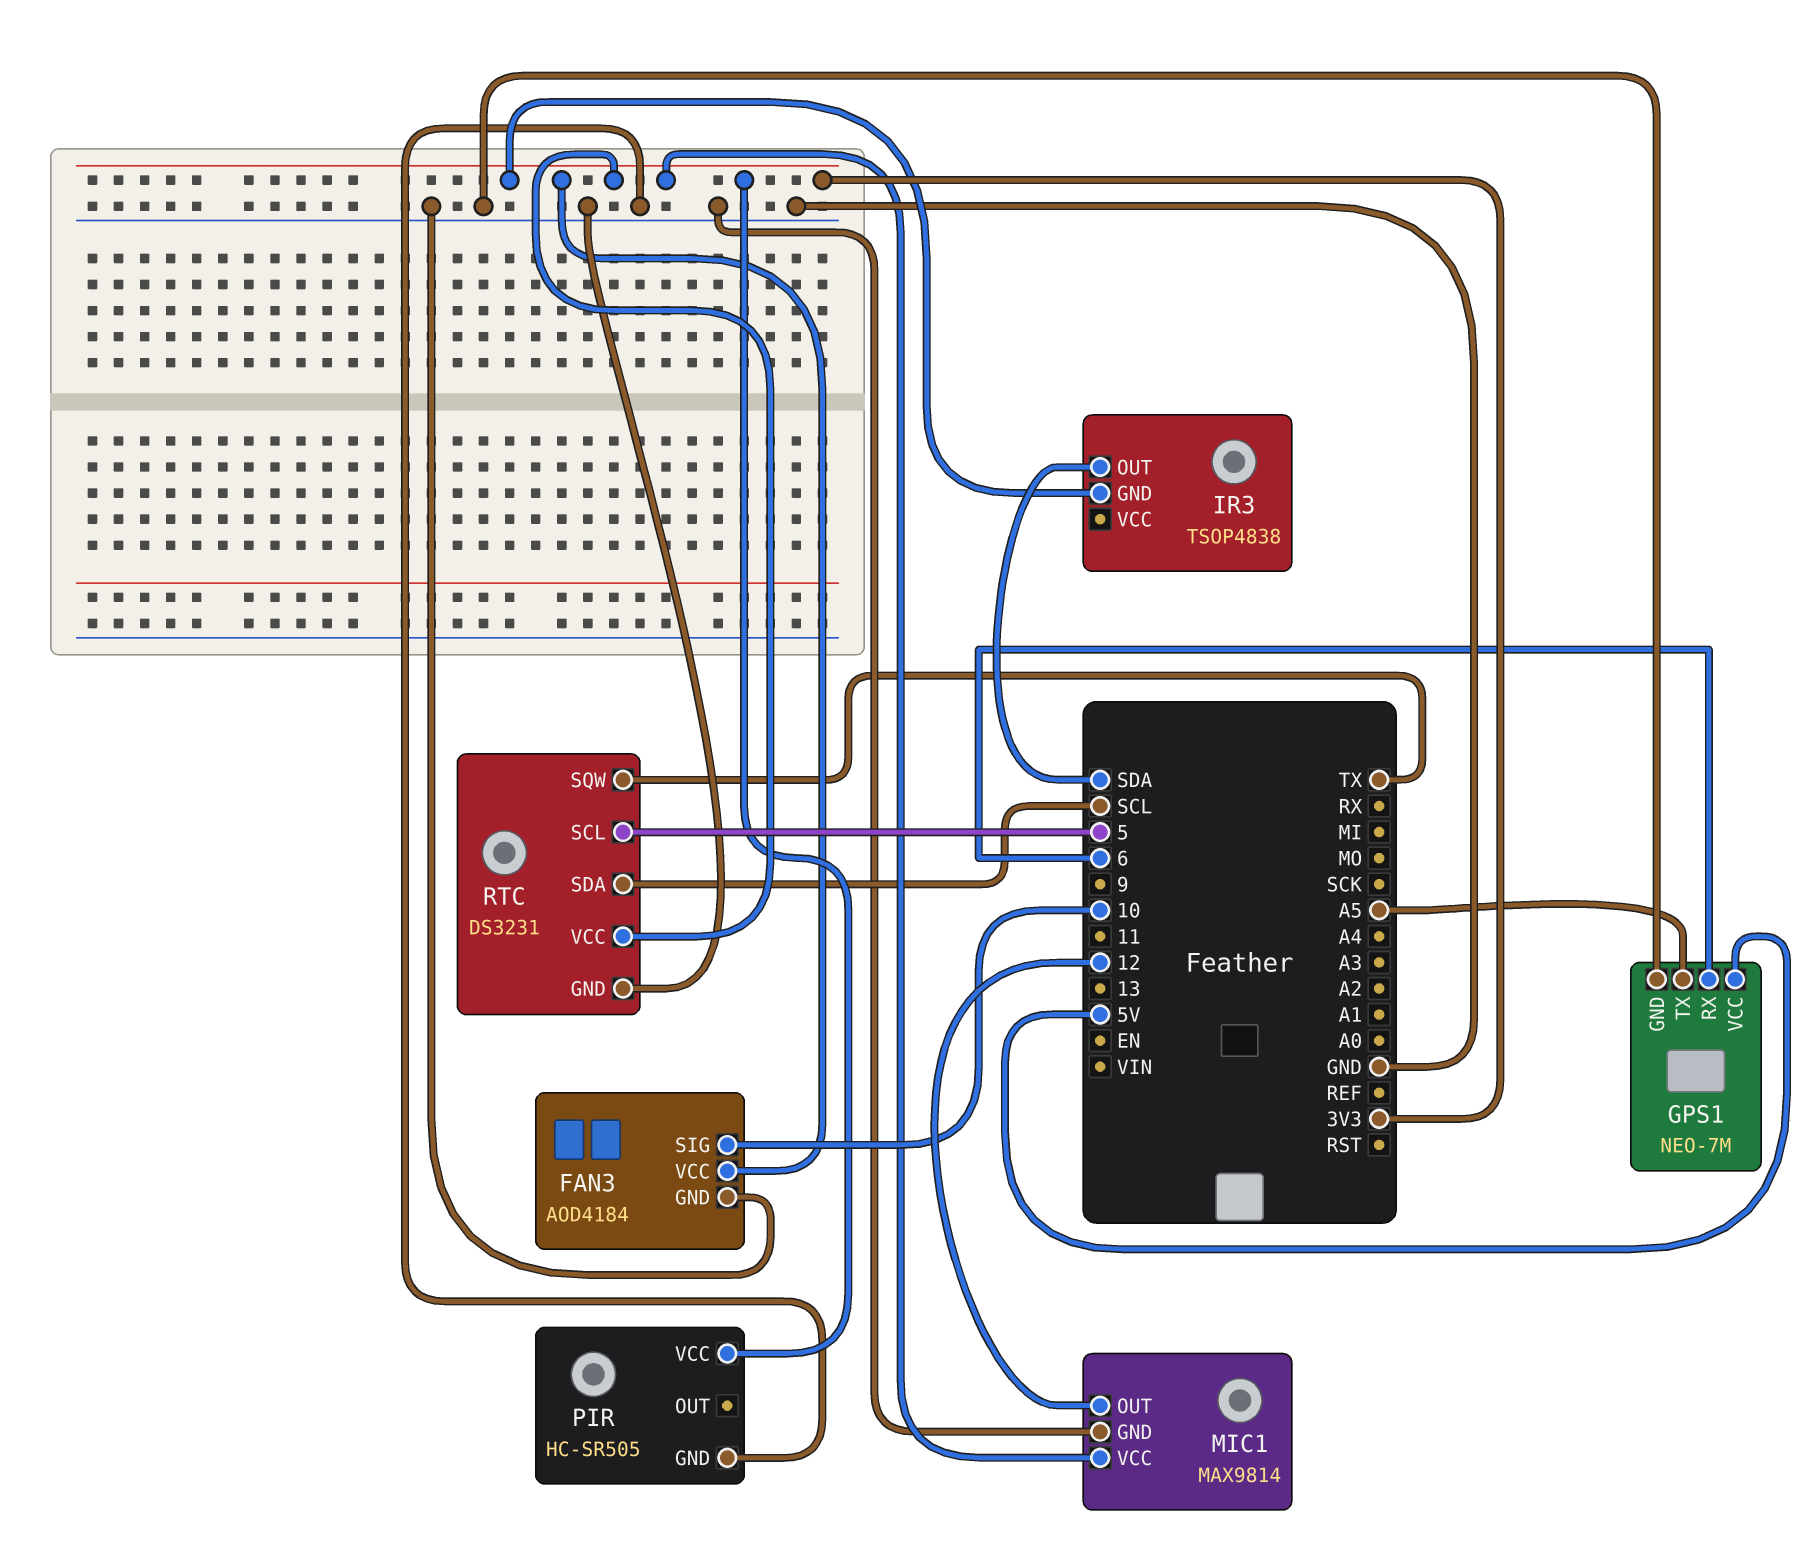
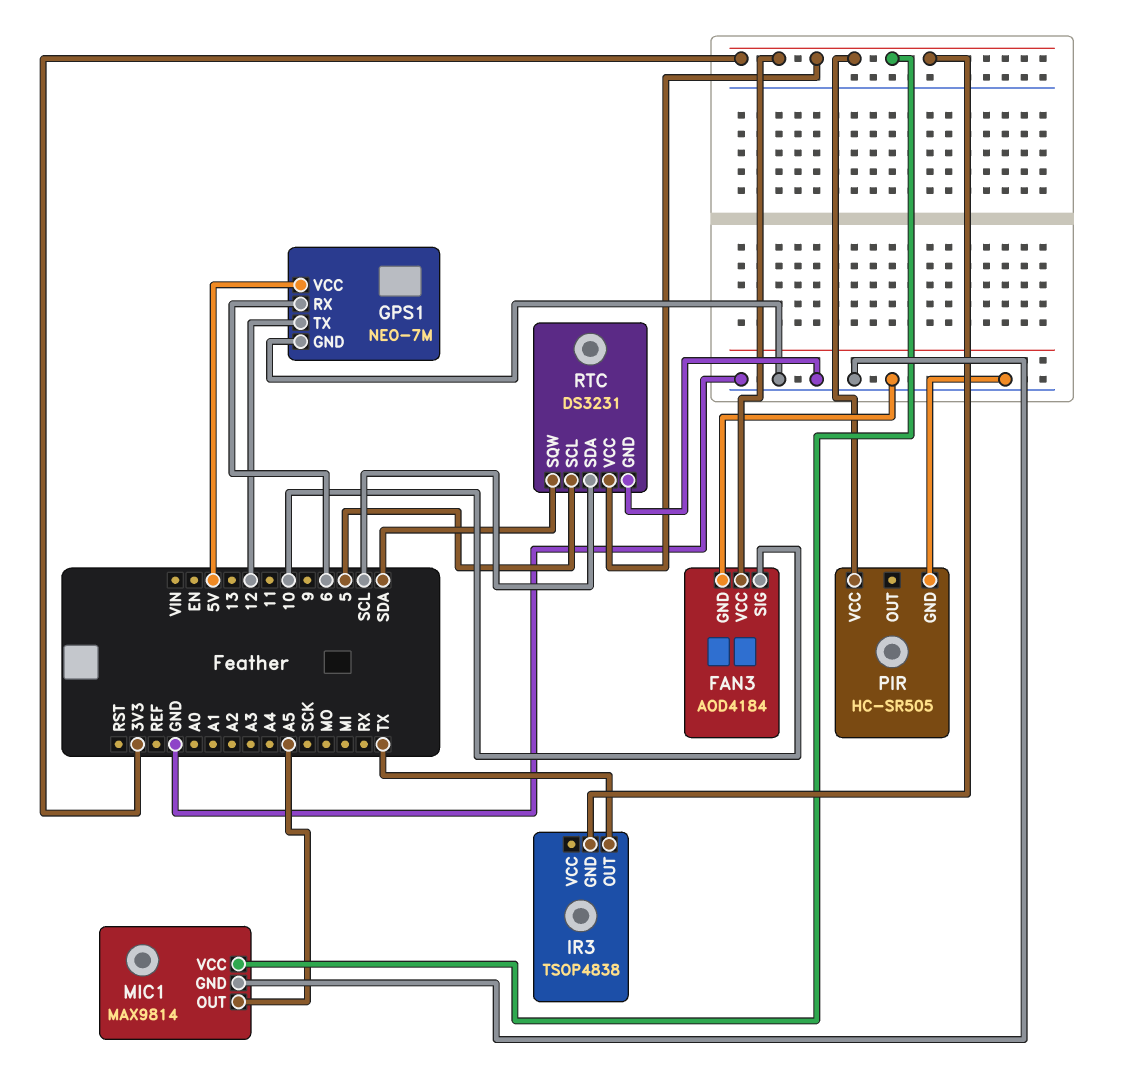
GPS1 pin TX: A5 -> 12
IR3 pin OUT: SDA -> TX
MIC1 pin OUT: 12 -> A5
RTC pin SQW: TX -> SDA

